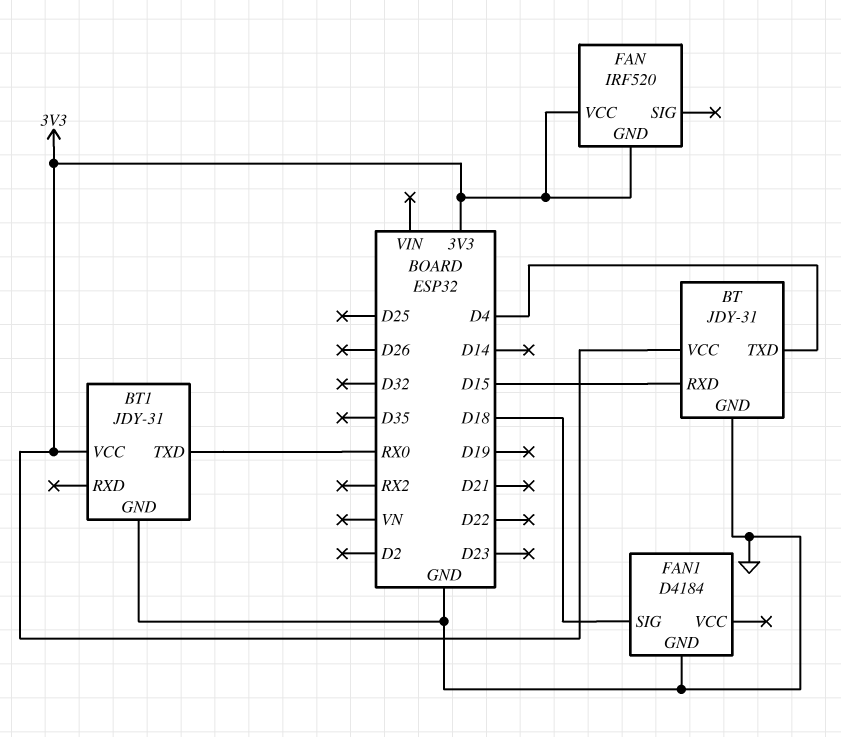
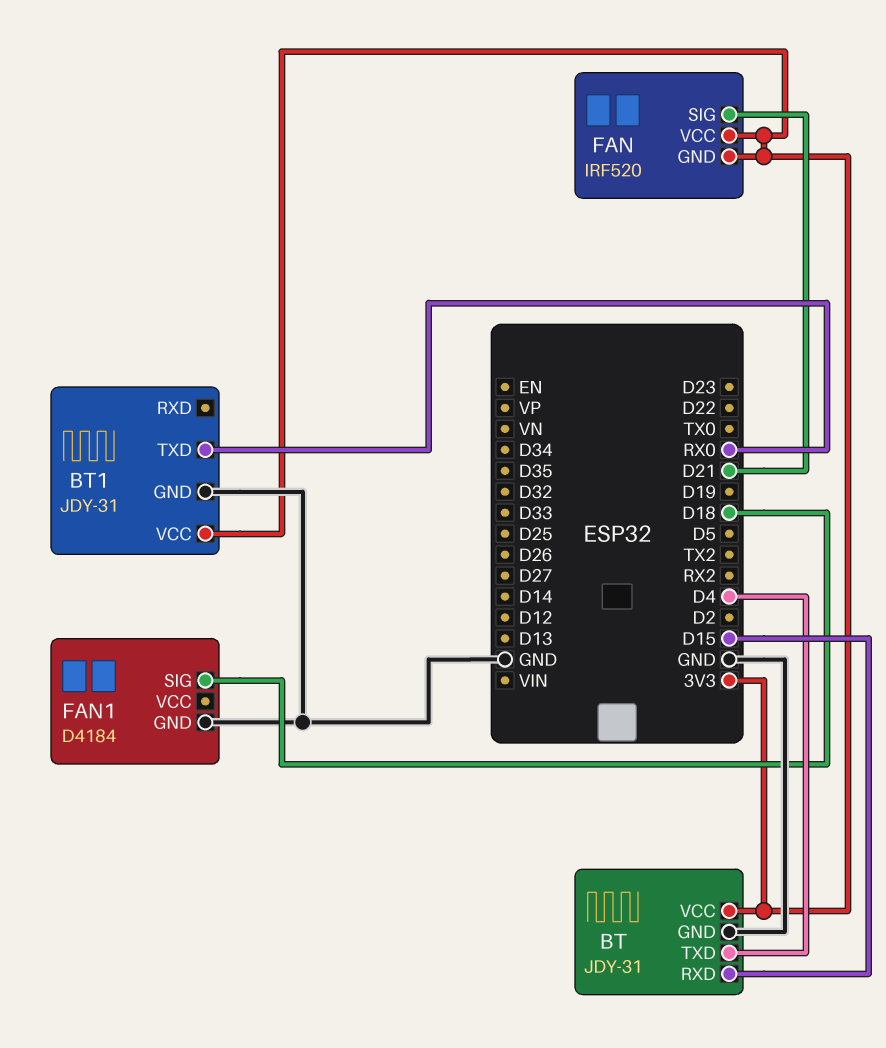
FAN pin SIG: none -> D21

